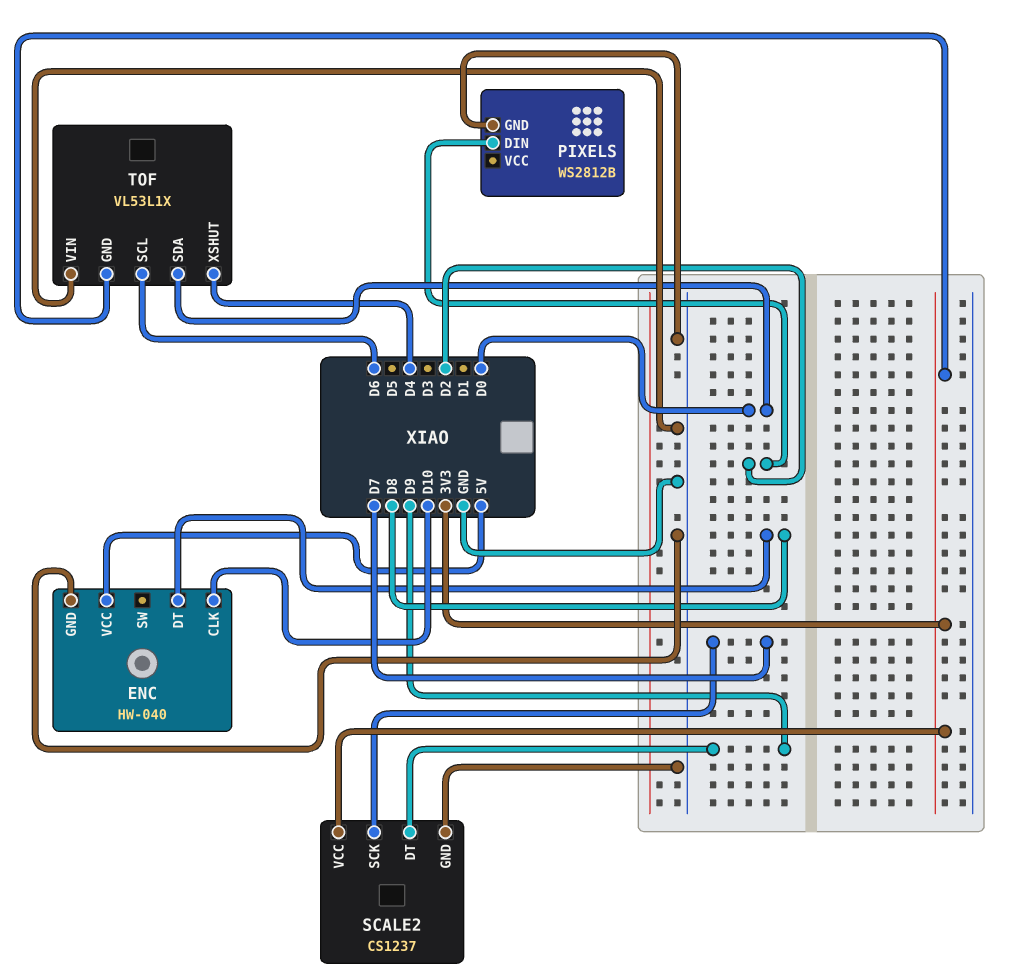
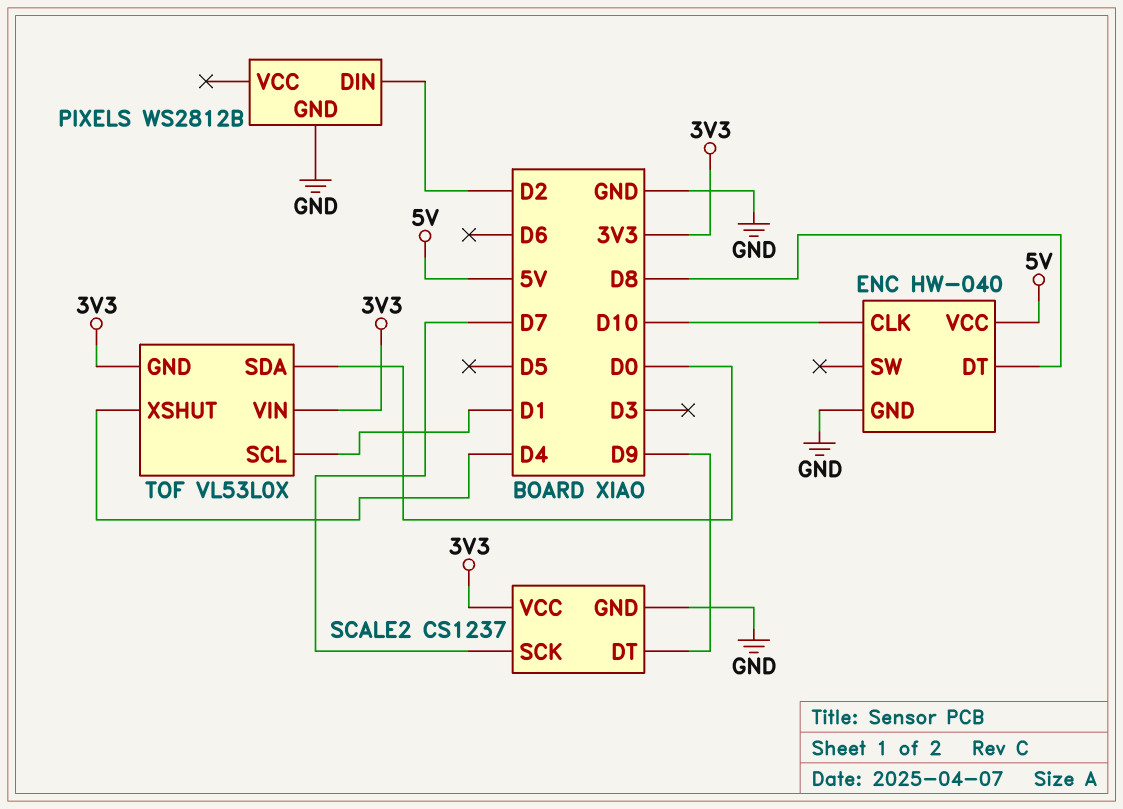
TOF: VL53L1X -> VL53L0X
TOF pin SCL: D6 -> D1
TOF pin VIN: GND -> 3V3

